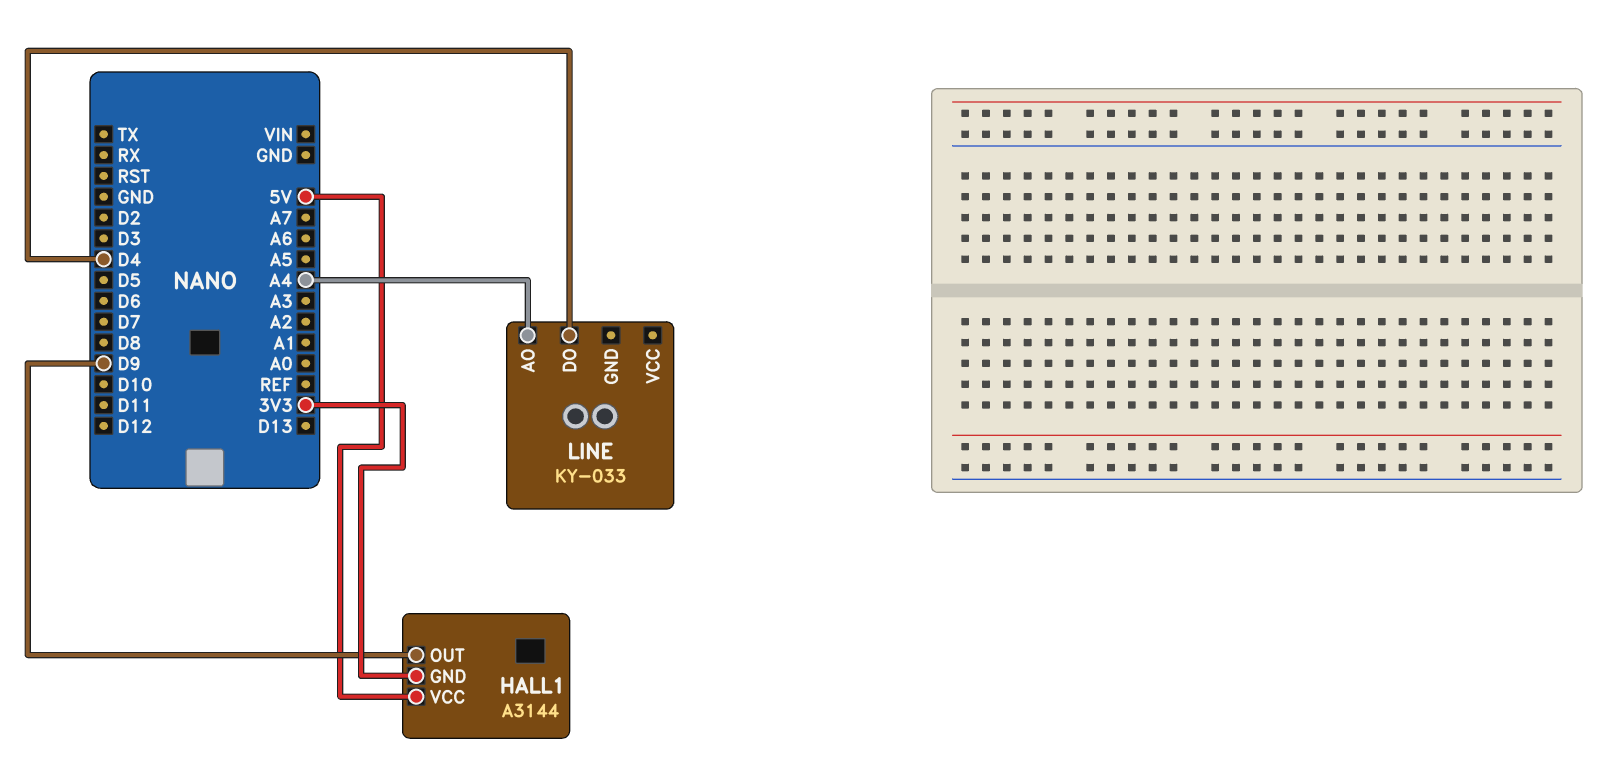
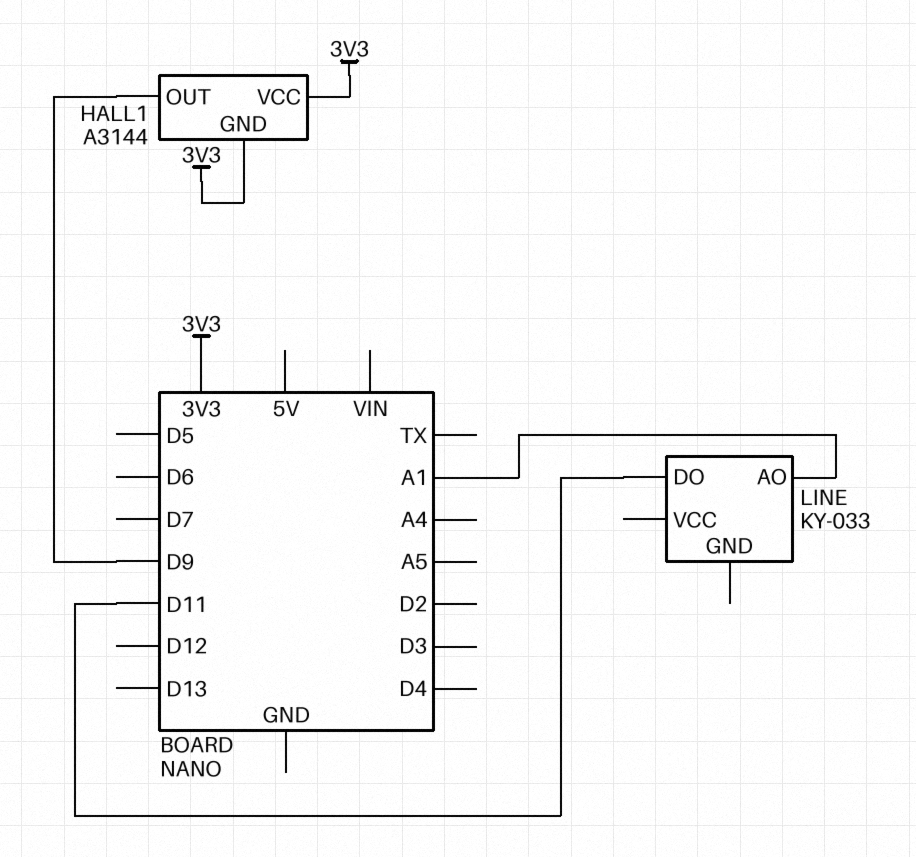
HALL1 pin VCC: 5V -> 3V3
LINE pin AO: A4 -> A1
LINE pin DO: D4 -> D11

